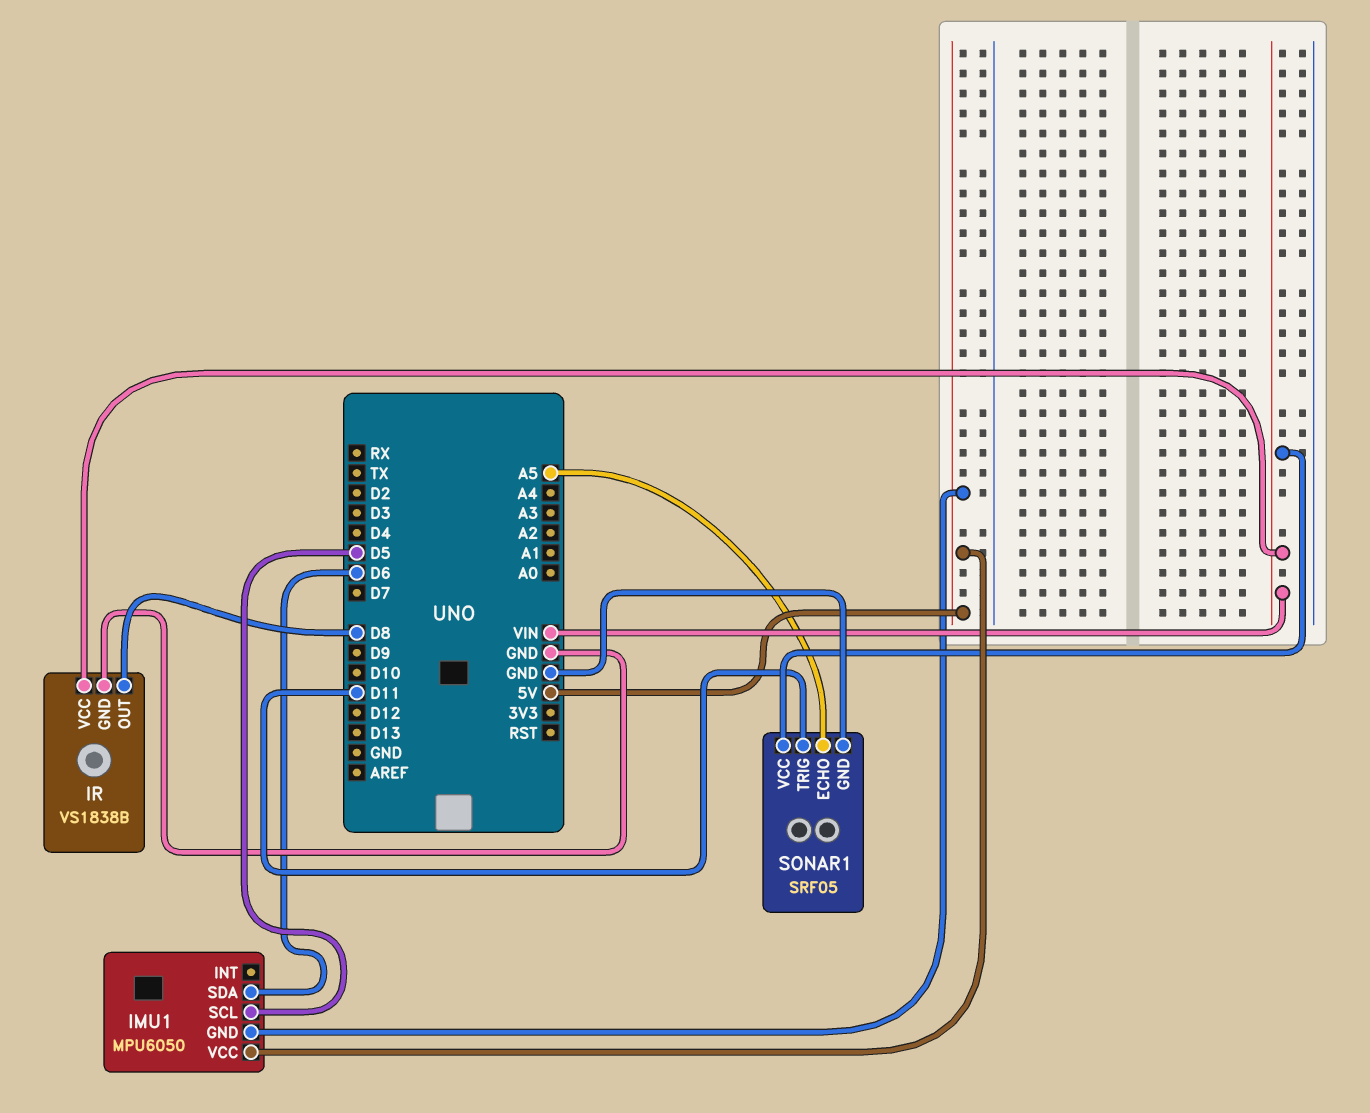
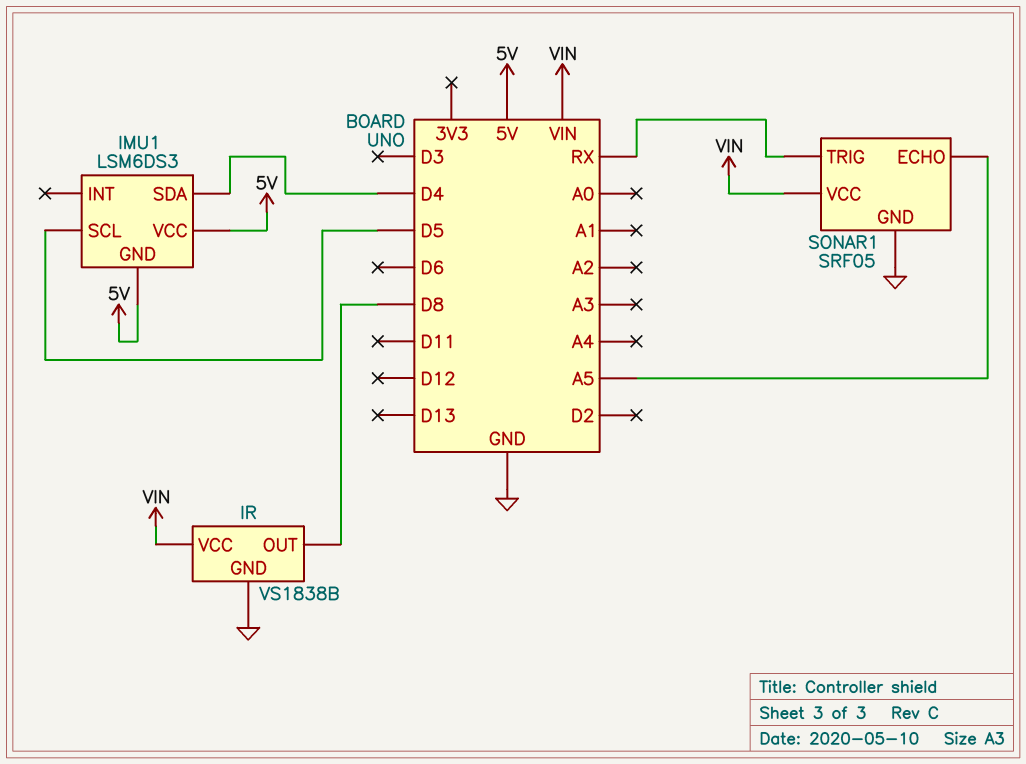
IMU1: MPU6050 -> LSM6DS3
IMU1 pin SDA: D6 -> D4
SONAR1 pin TRIG: D11 -> RX

